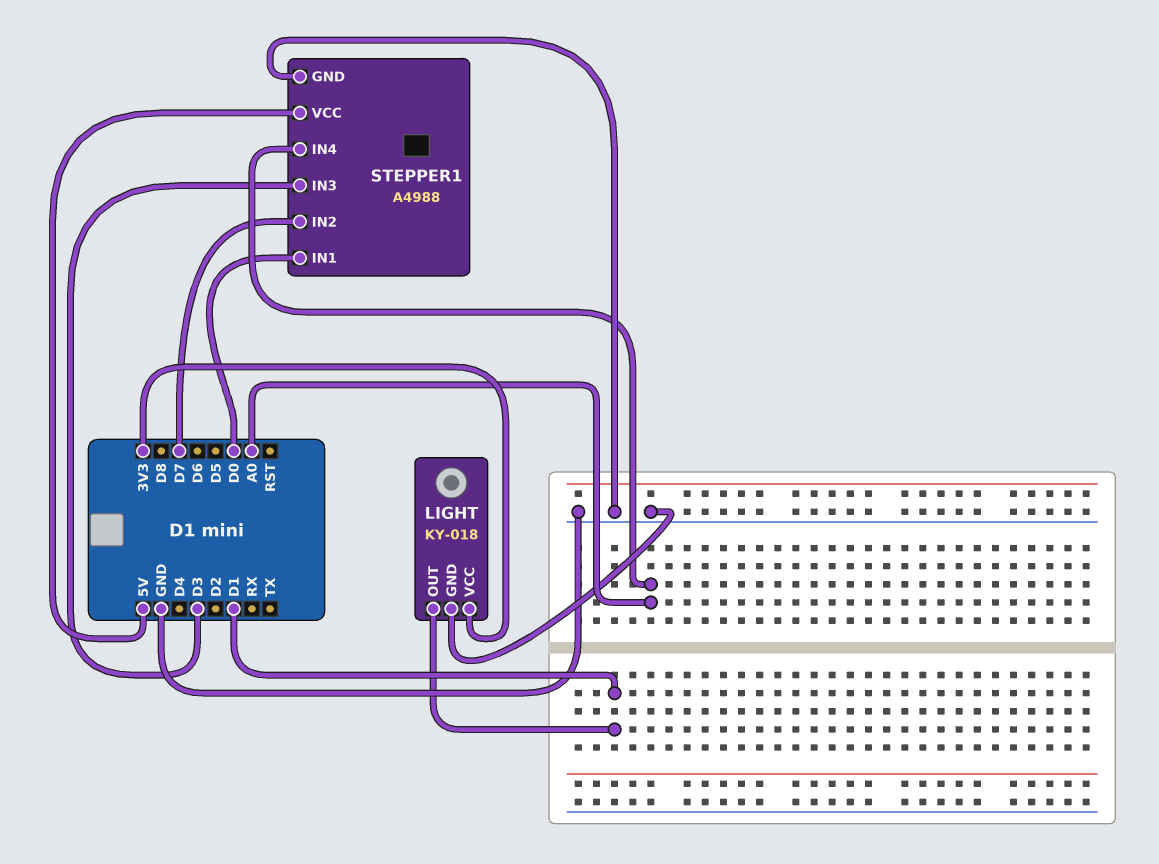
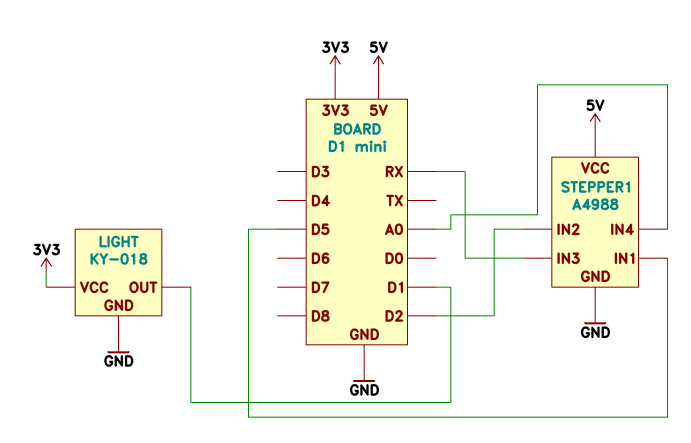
STEPPER1 pin IN1: D0 -> D5
STEPPER1 pin IN2: D7 -> D2
STEPPER1 pin IN3: D3 -> RX

